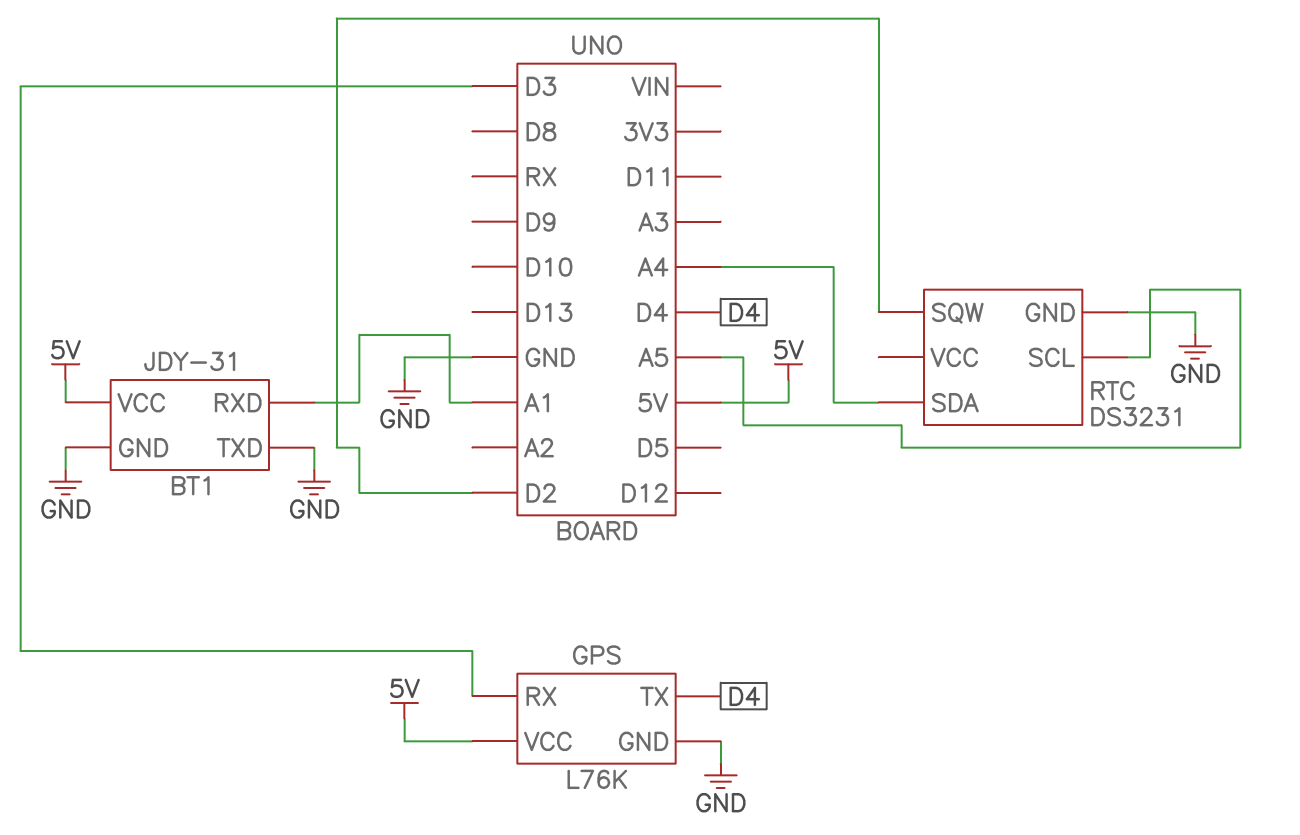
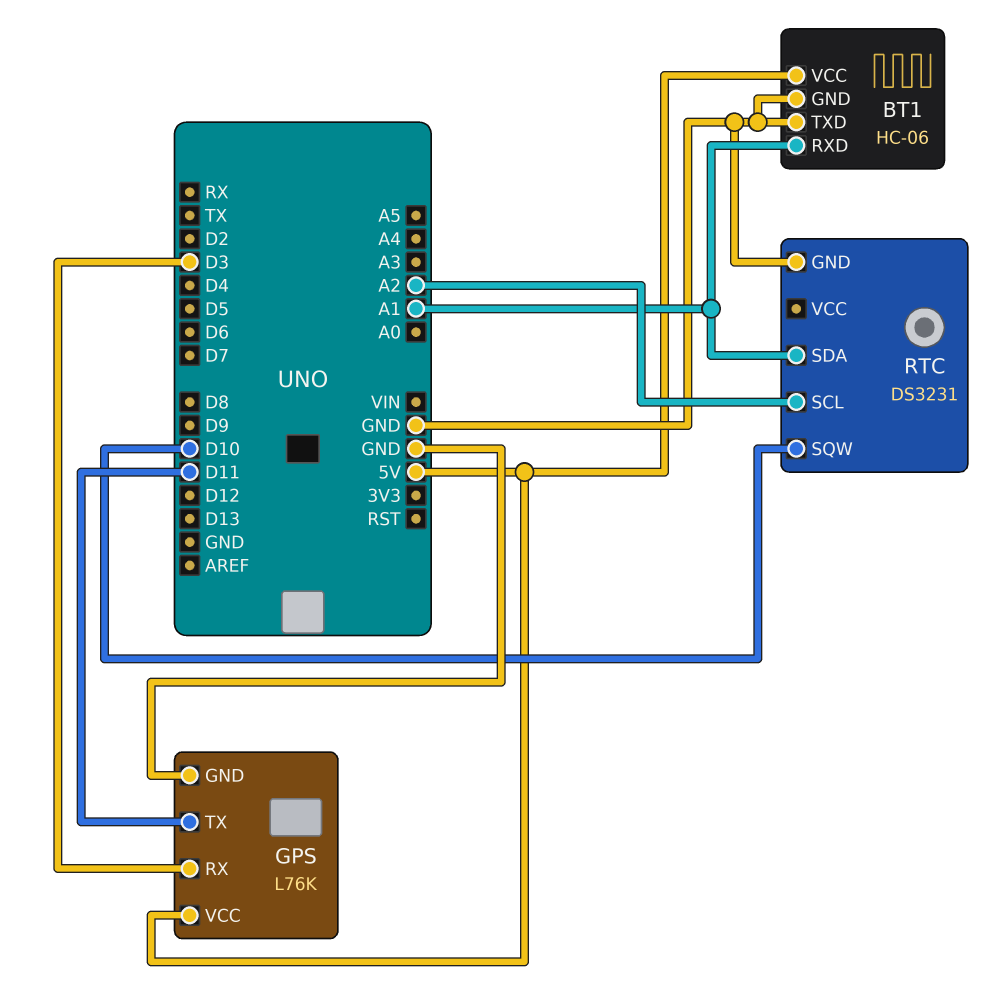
BT1: JDY-31 -> HC-06
GPS pin TX: D4 -> D11
RTC pin SCL: A5 -> A2
RTC pin SDA: A4 -> A1
RTC pin SQW: D2 -> D10

